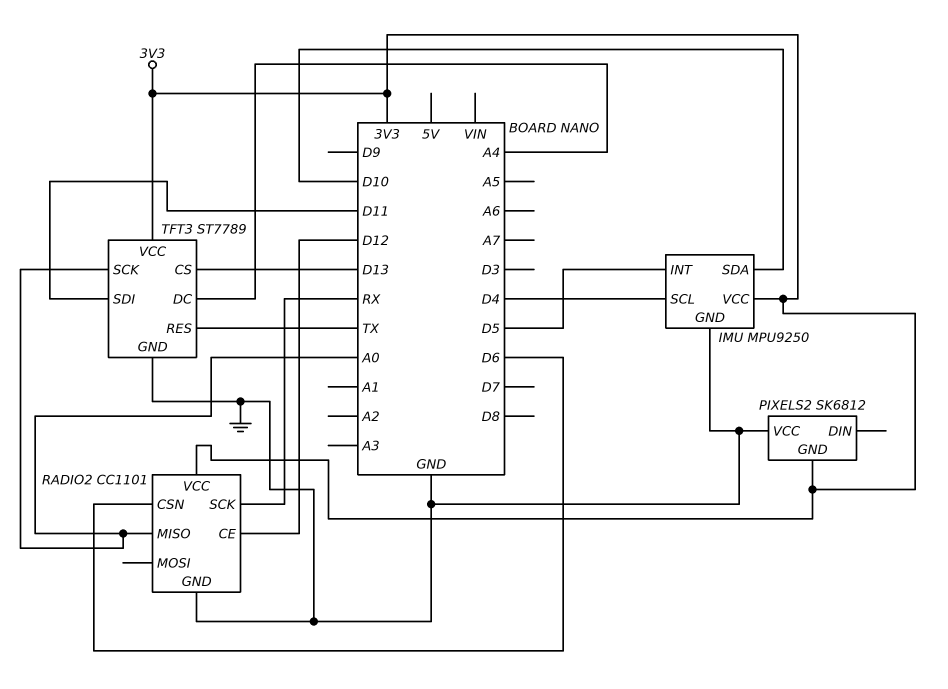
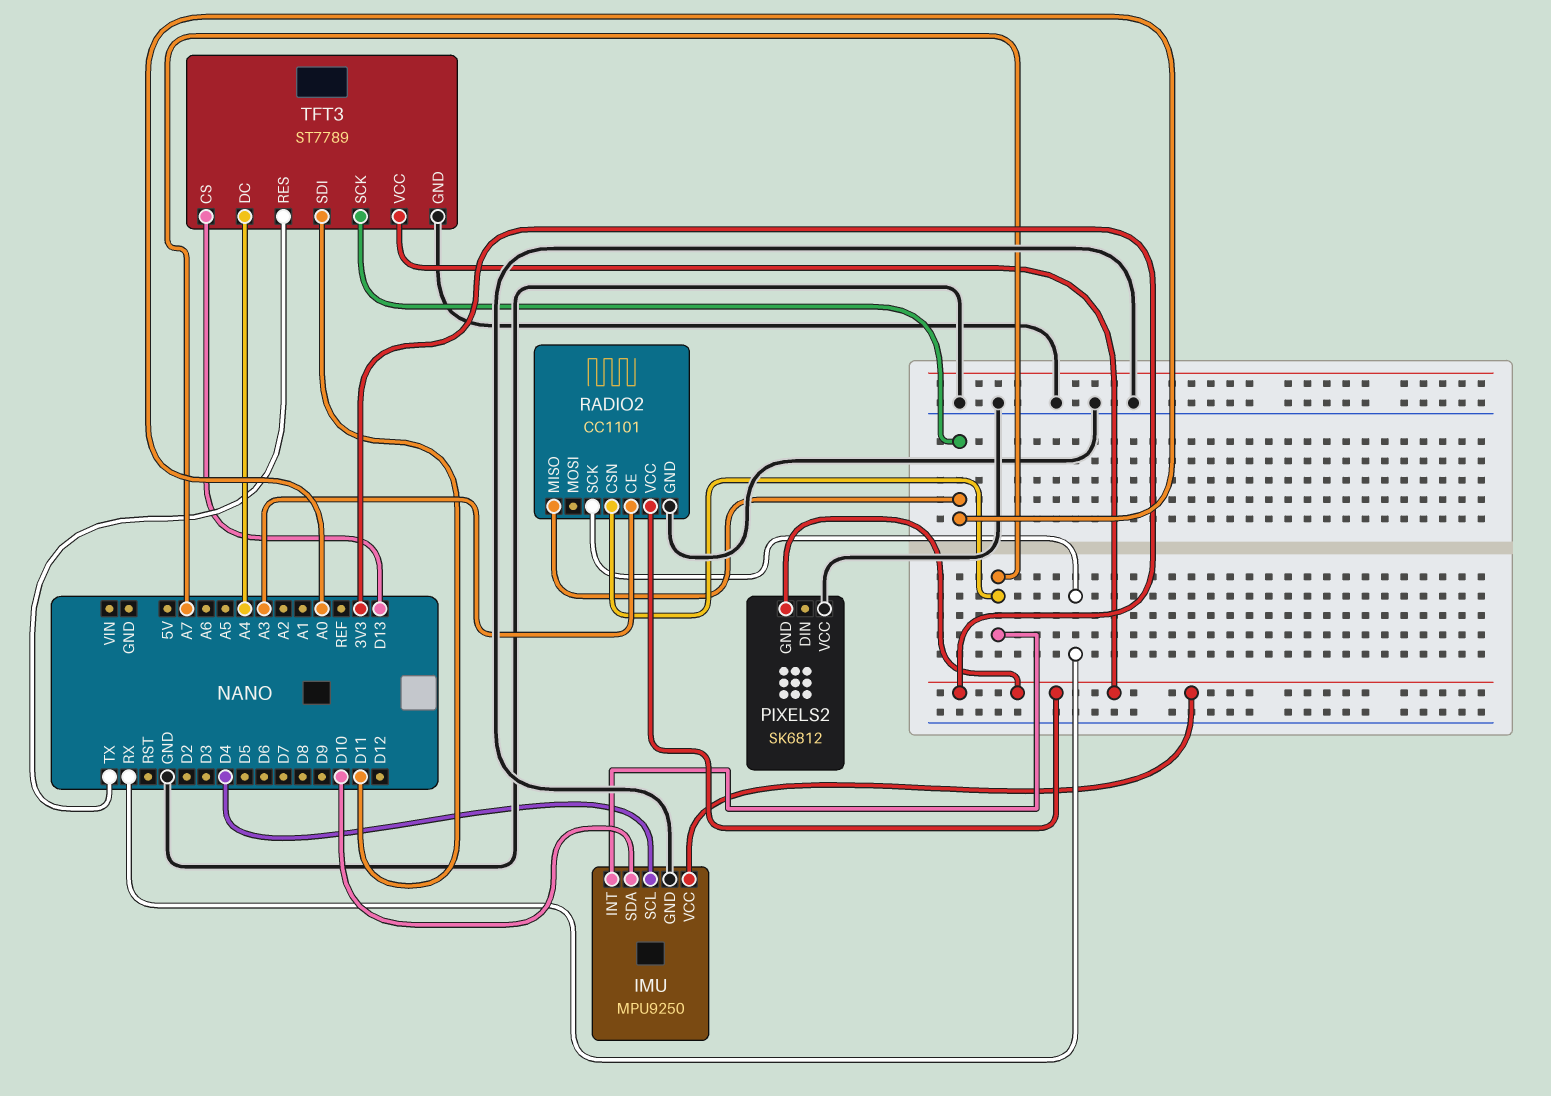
IMU pin INT: D5 -> A7
RADIO2 pin CE: D12 -> A3
RADIO2 pin CSN: D6 -> A7

